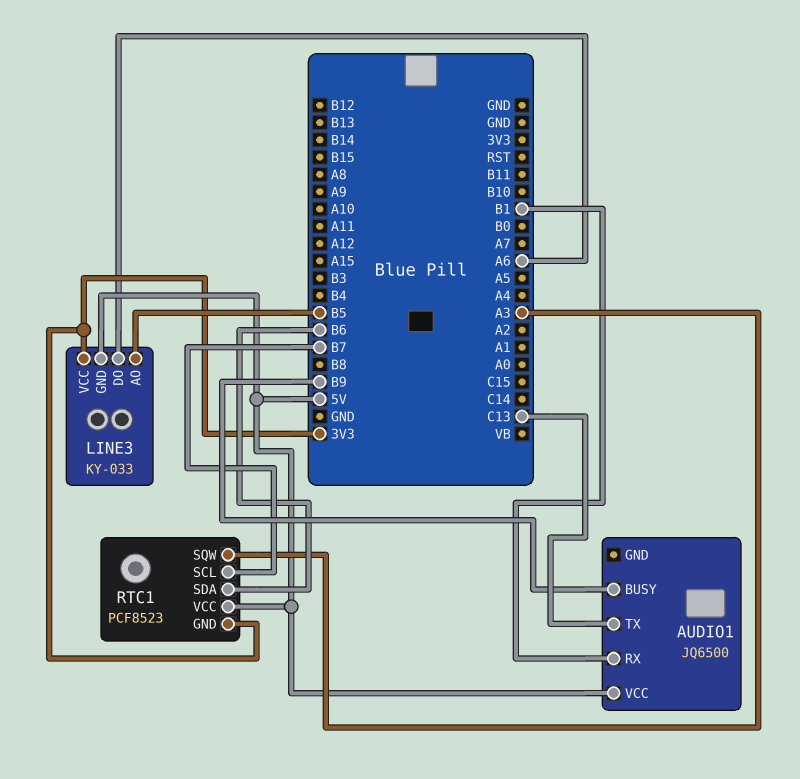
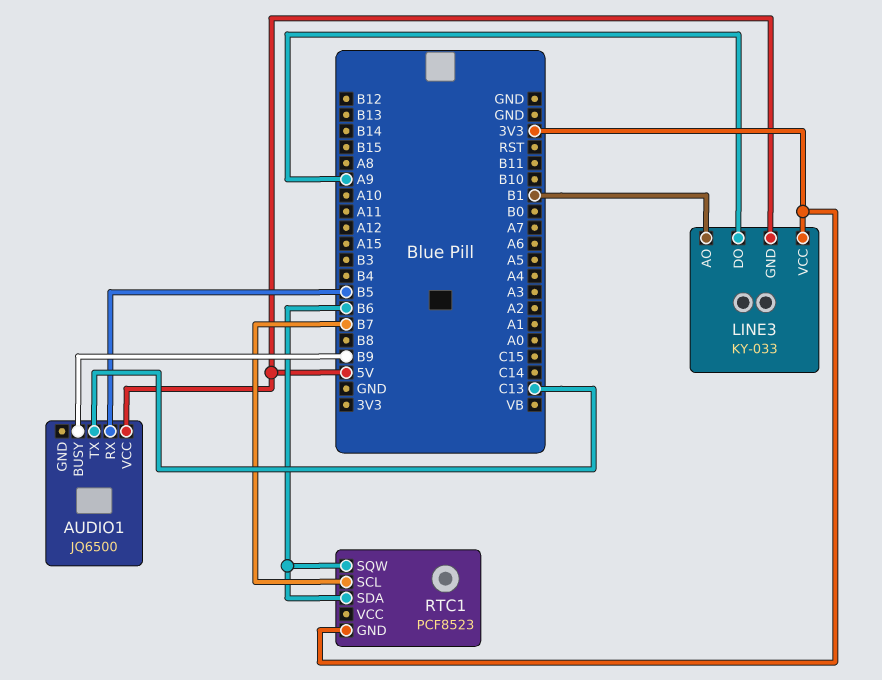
AUDIO1 pin RX: B1 -> B5
LINE3 pin AO: B5 -> B1
LINE3 pin DO: A6 -> A9
RTC1 pin SQW: A3 -> B6
RTC1 pin VCC: 5V -> none

